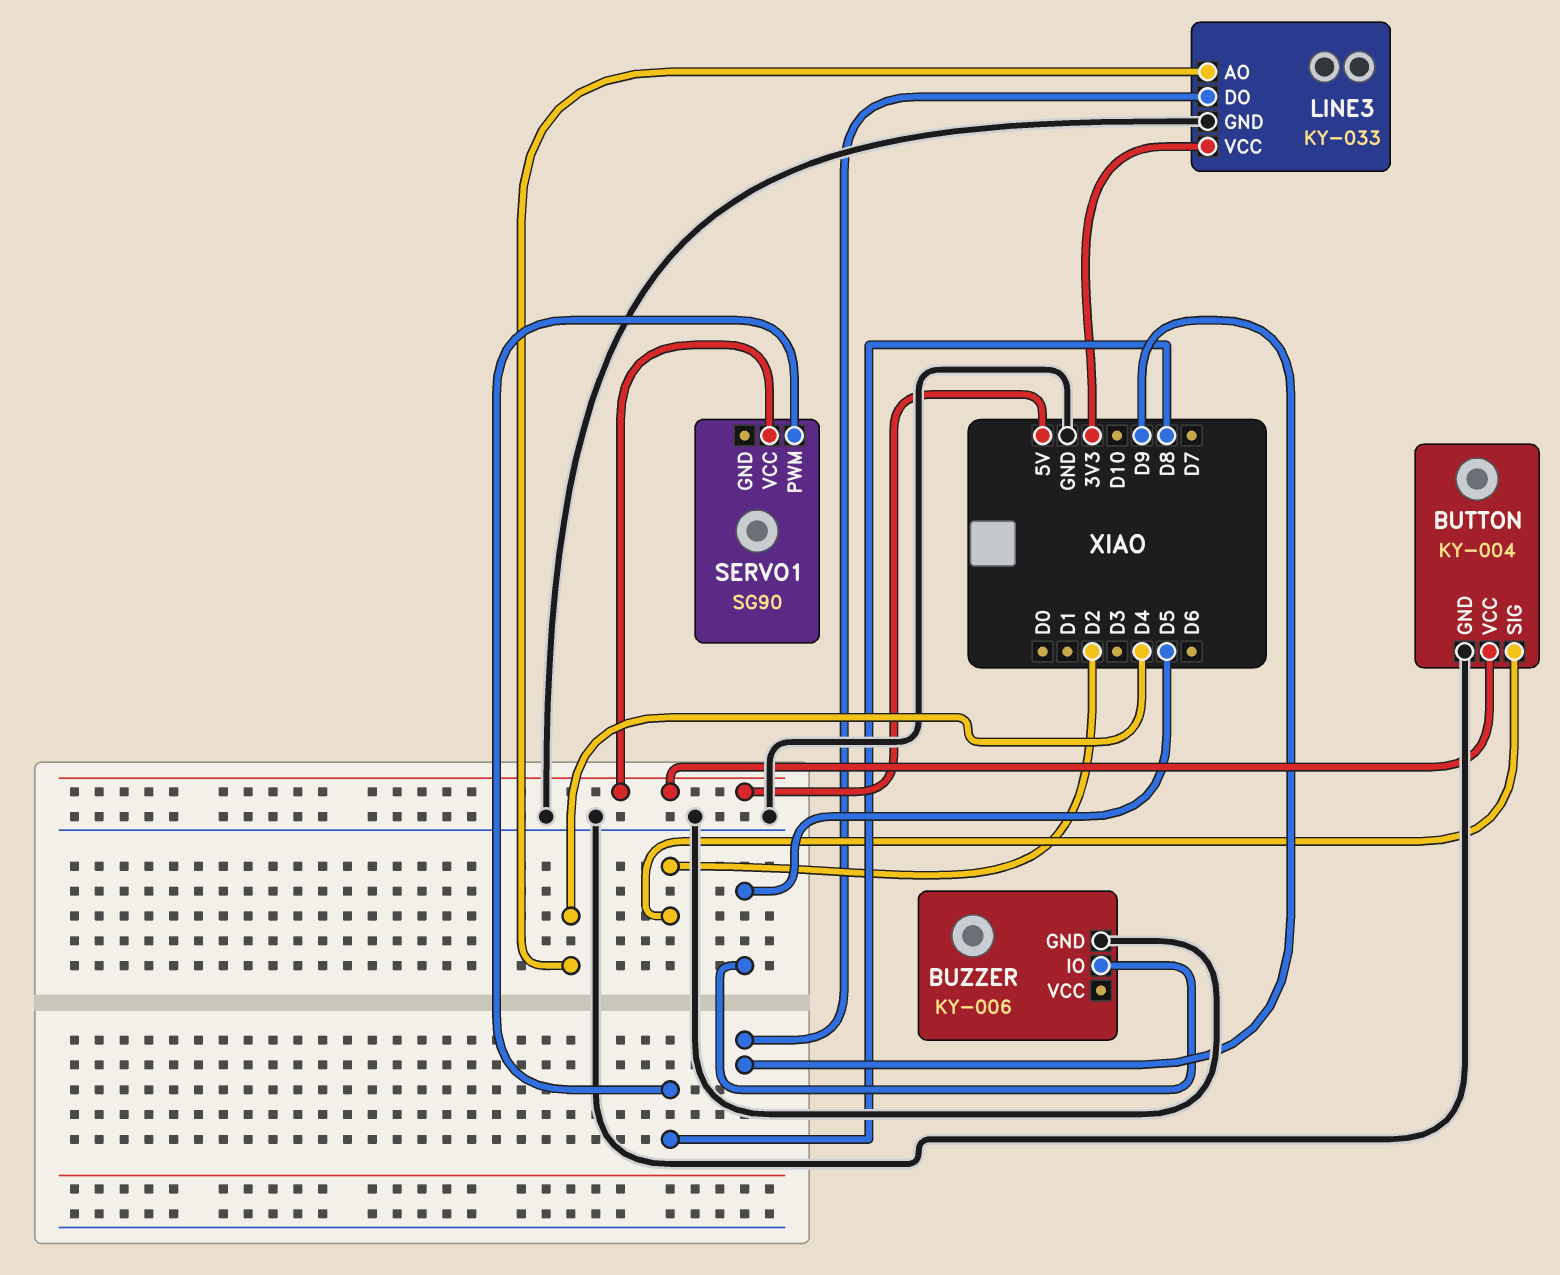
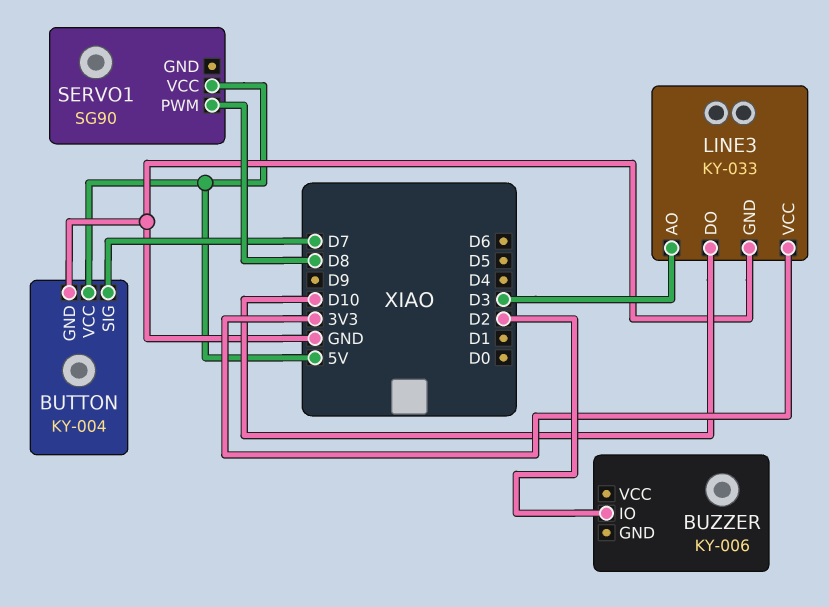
BUTTON pin SIG: D2 -> D7
BUZZER pin GND: GND -> none
BUZZER pin IO: D5 -> D2
LINE3 pin AO: D4 -> D3
LINE3 pin DO: D9 -> D10

